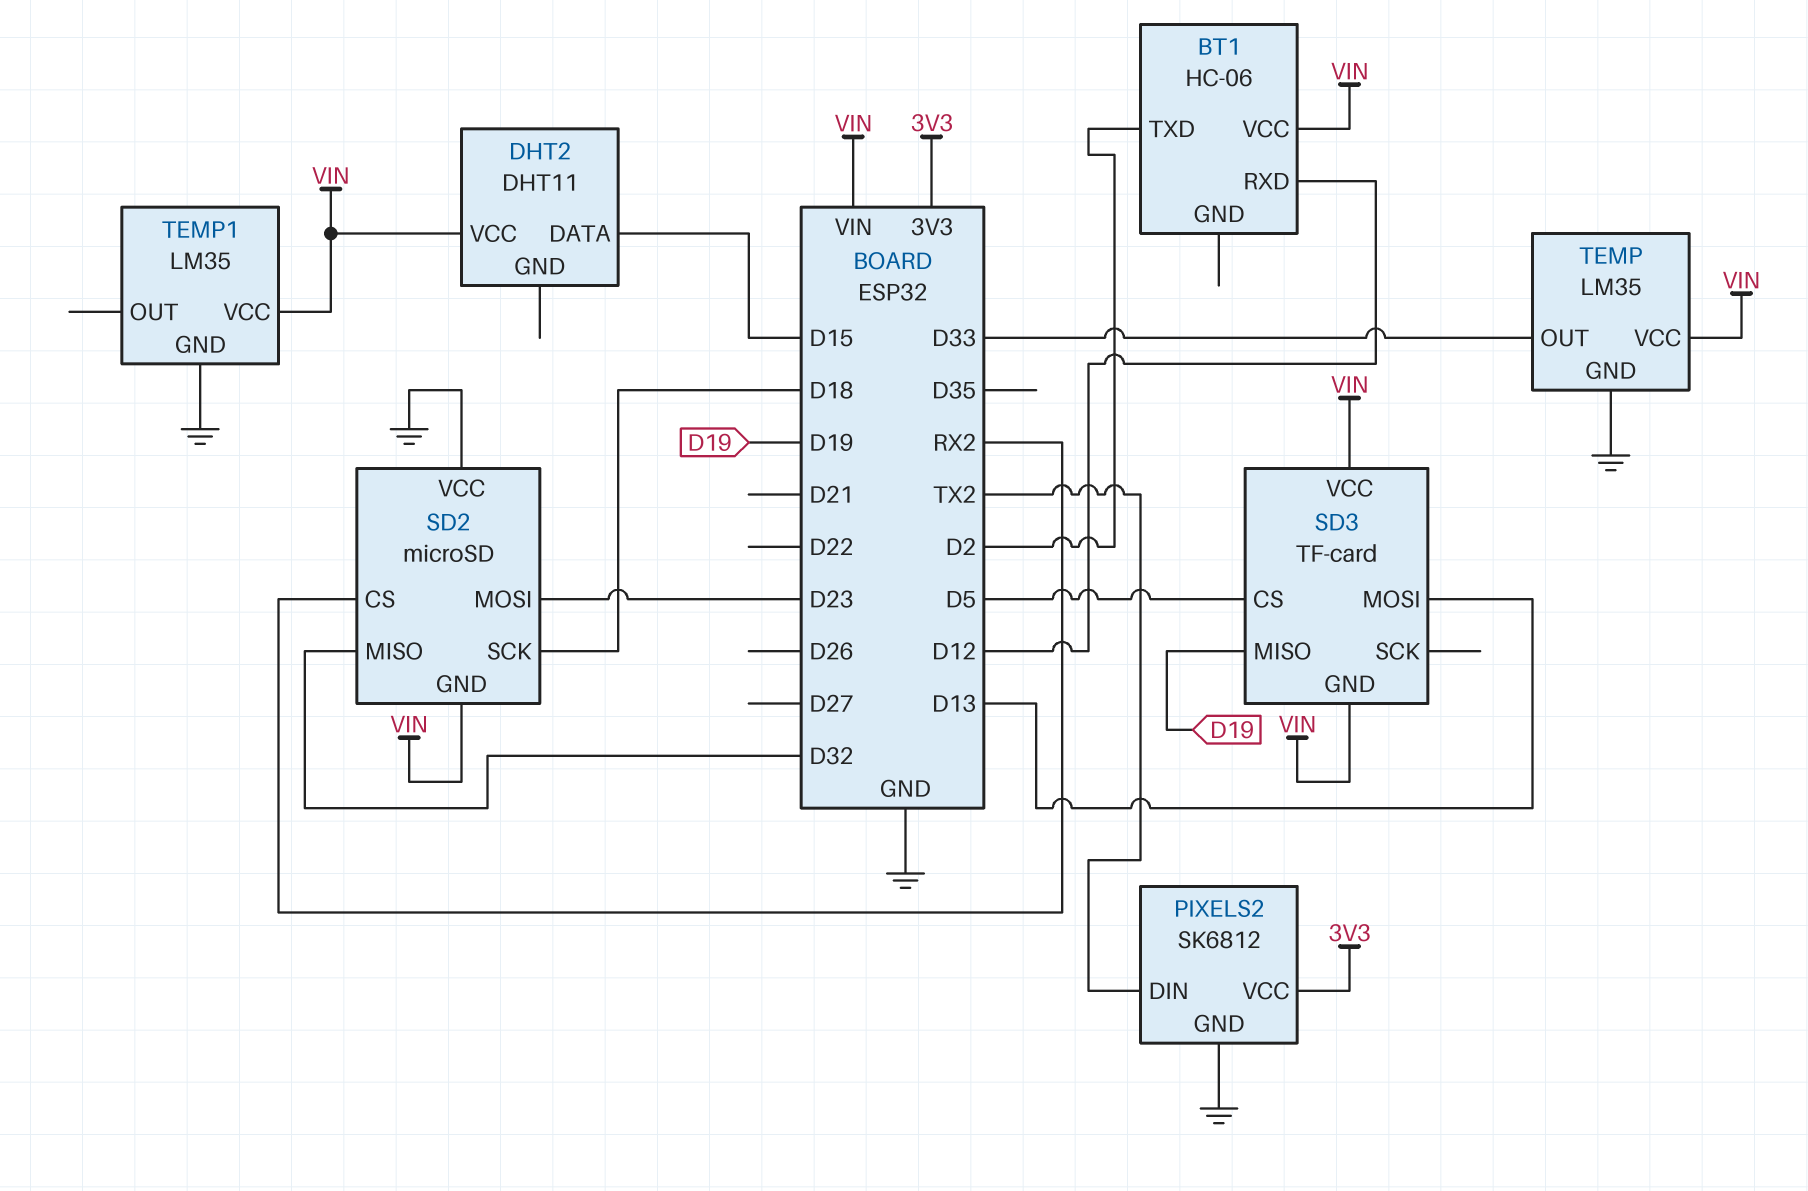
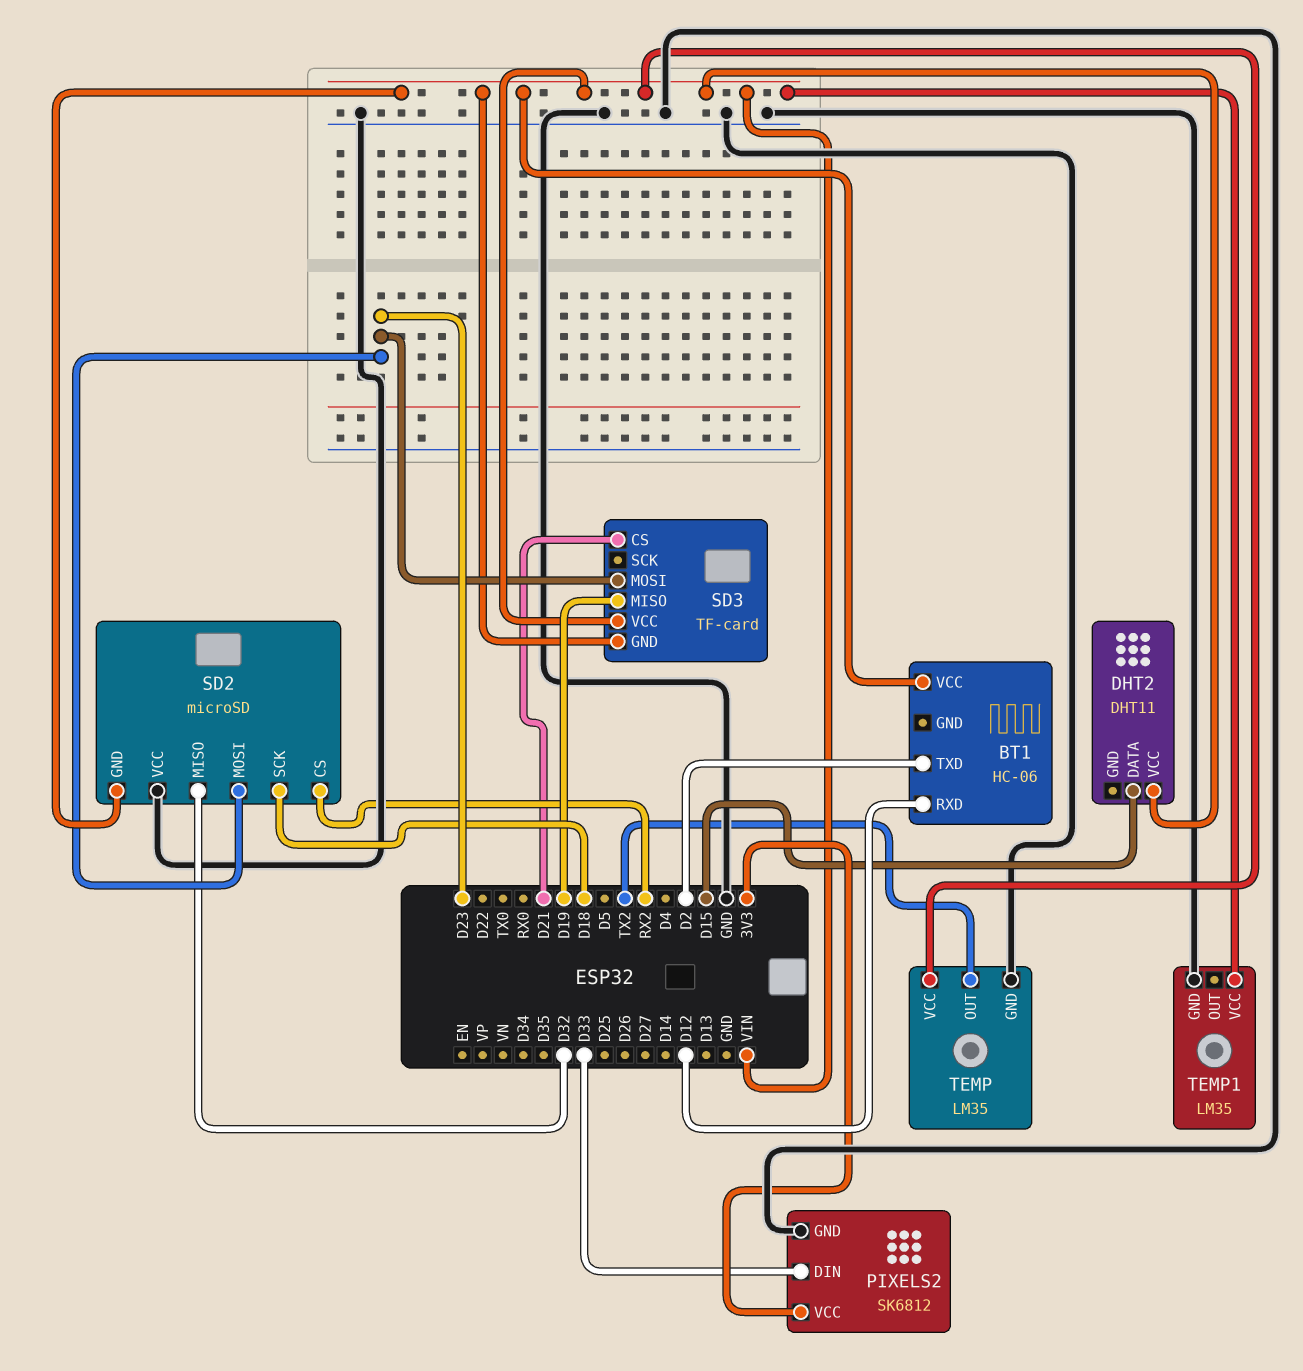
PIXELS2 pin DIN: TX2 -> D33
SD3 pin CS: D5 -> D21
SD3 pin MOSI: D13 -> D23
TEMP pin OUT: D33 -> TX2

